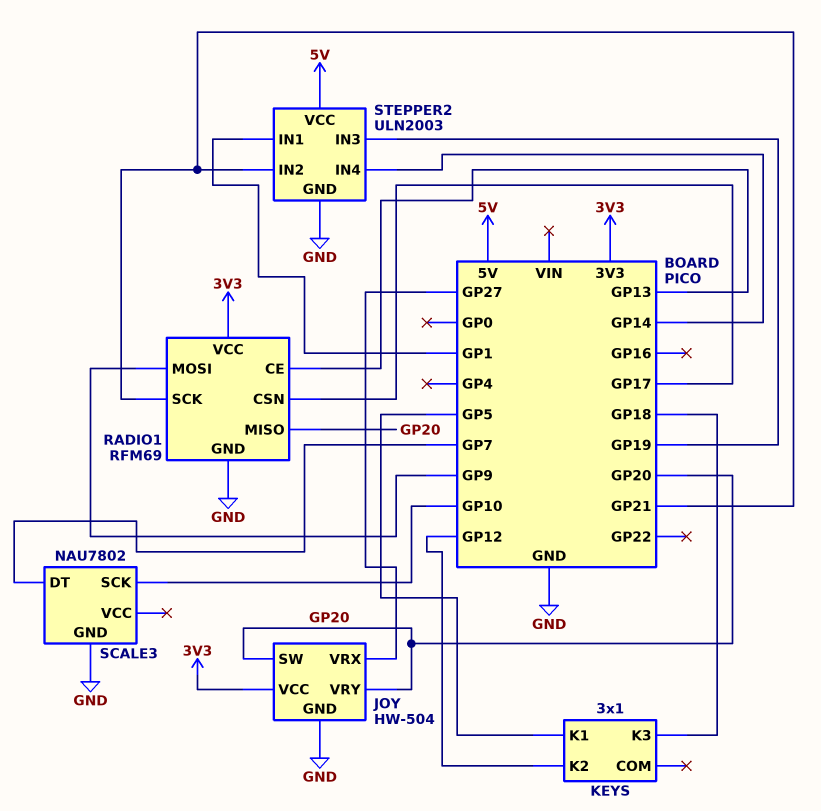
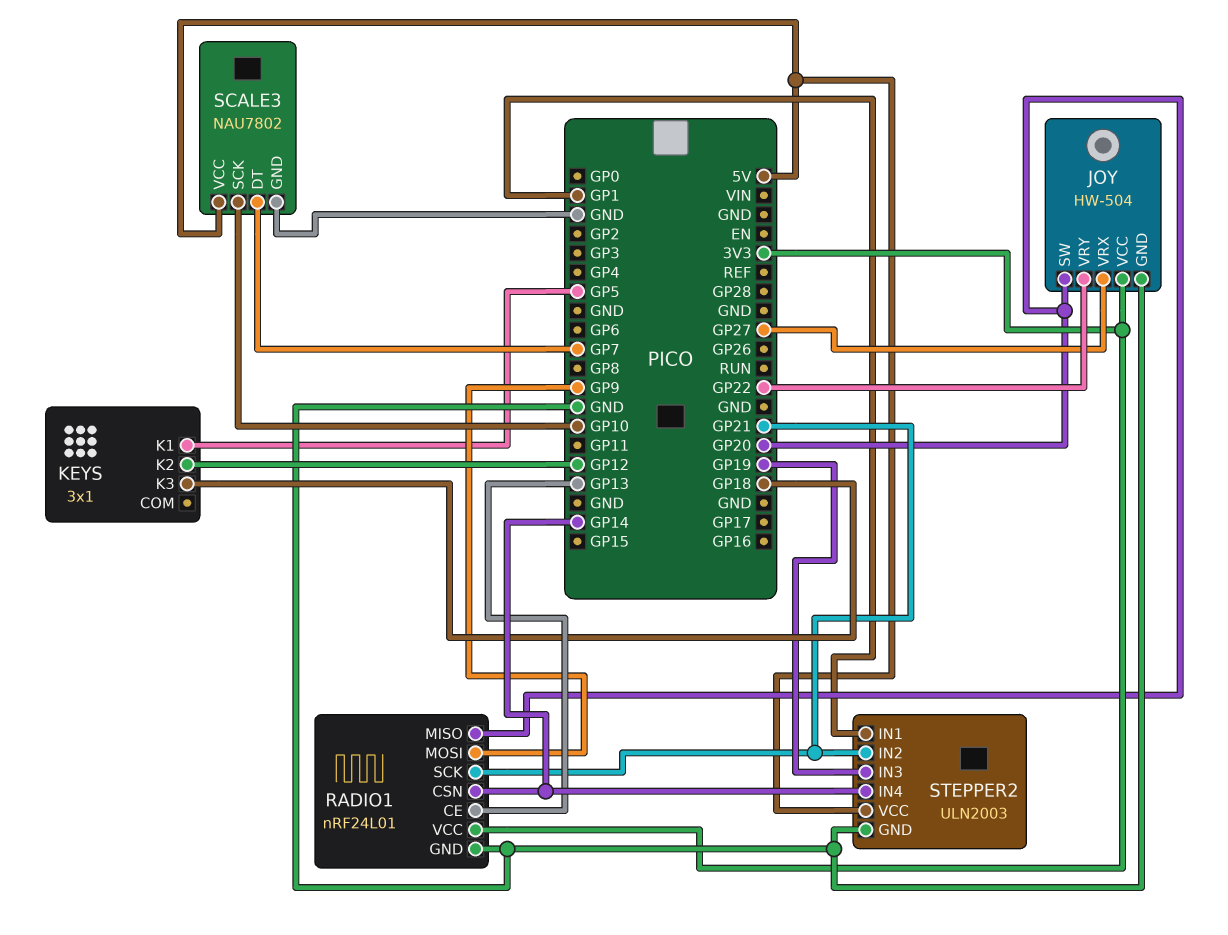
JOY pin VRY: GP20 -> GP22
RADIO1: RFM69 -> nRF24L01
RADIO1 pin CSN: GP17 -> GP14
SCALE3 pin VCC: none -> 5V

